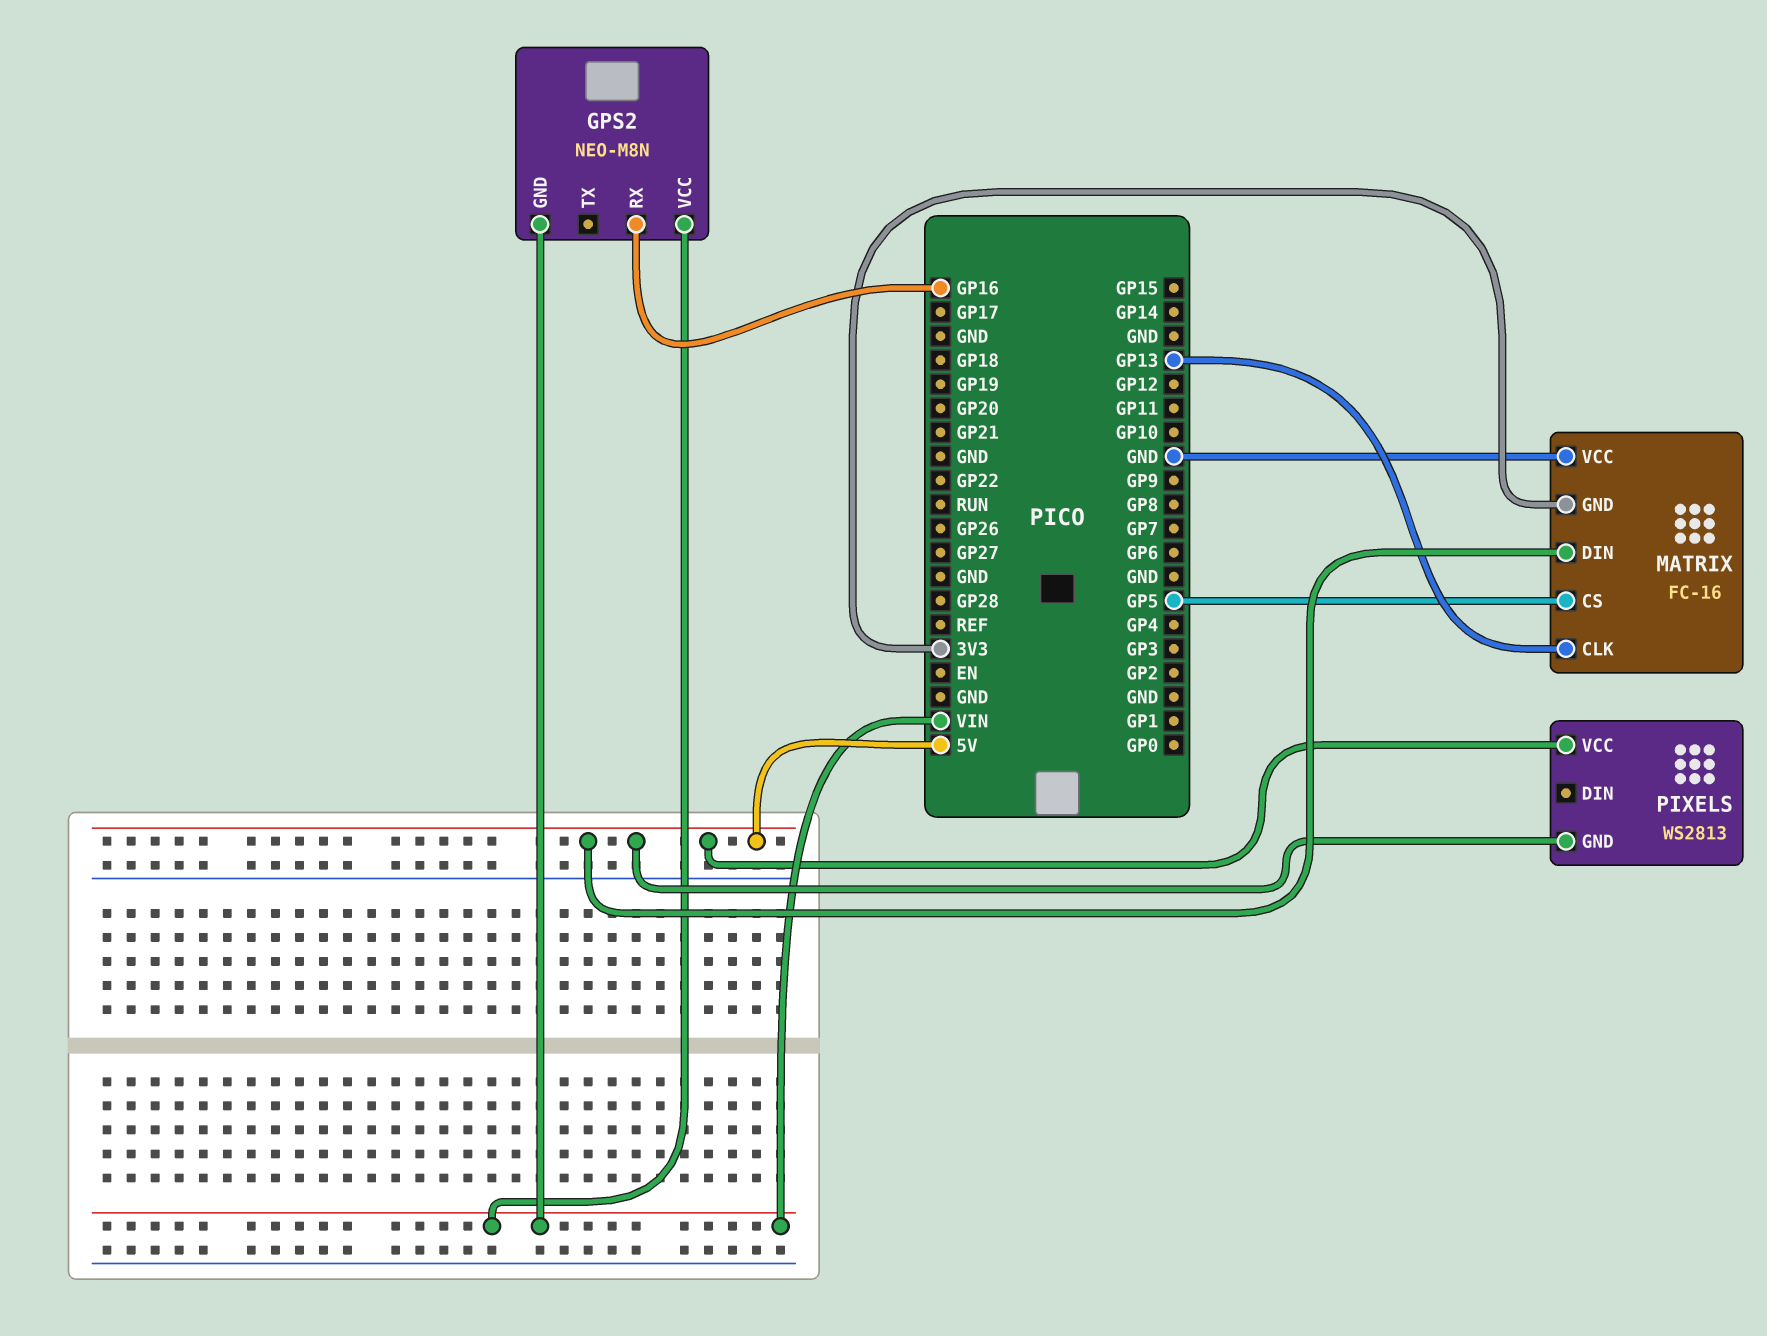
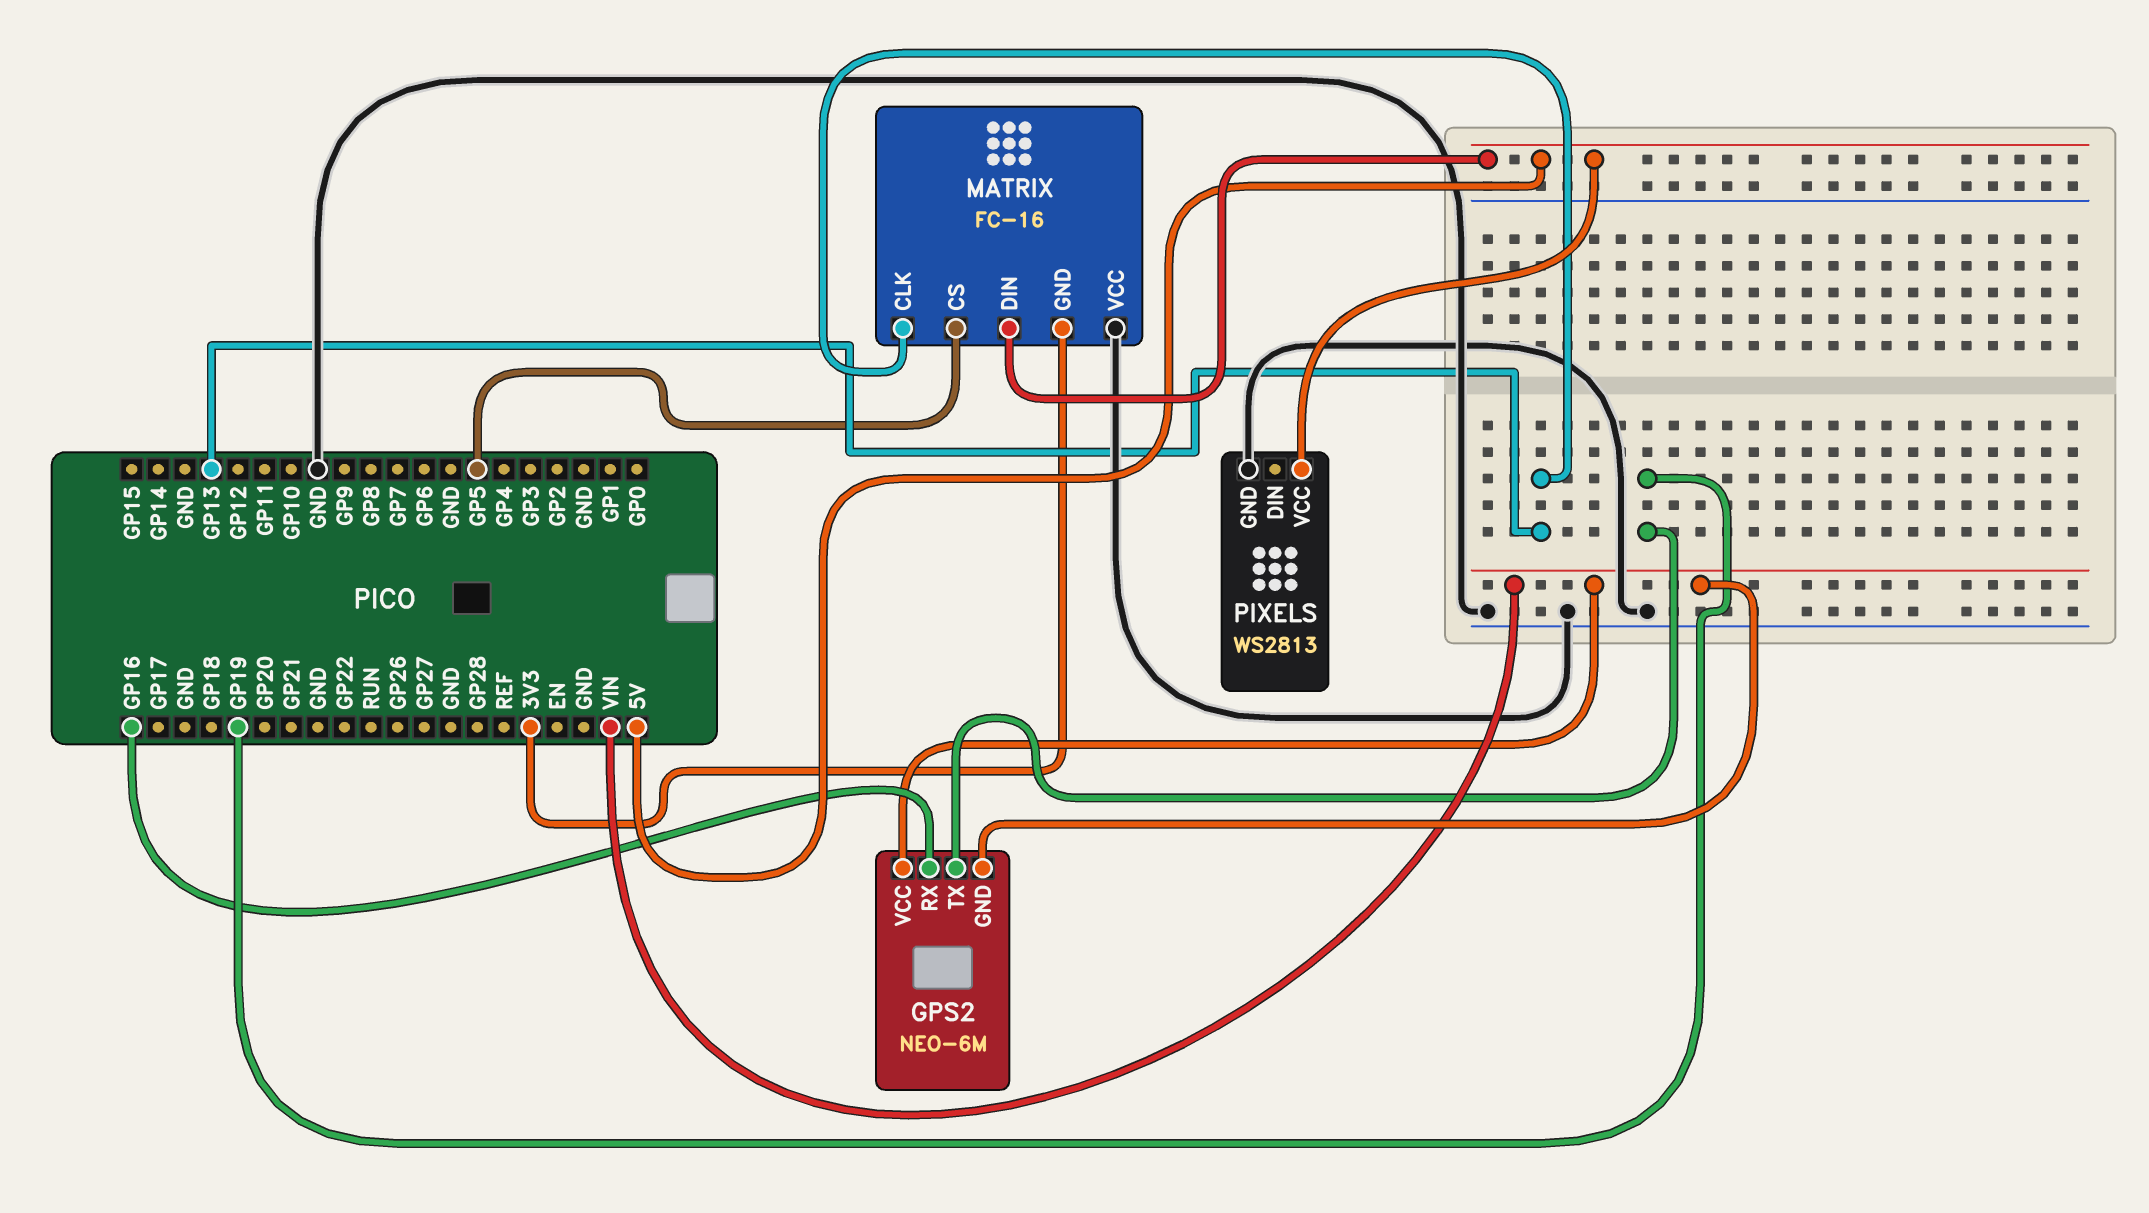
GPS2: NEO-M8N -> NEO-6M
GPS2 pin TX: none -> GP19
PIXELS pin GND: 5V -> GND

